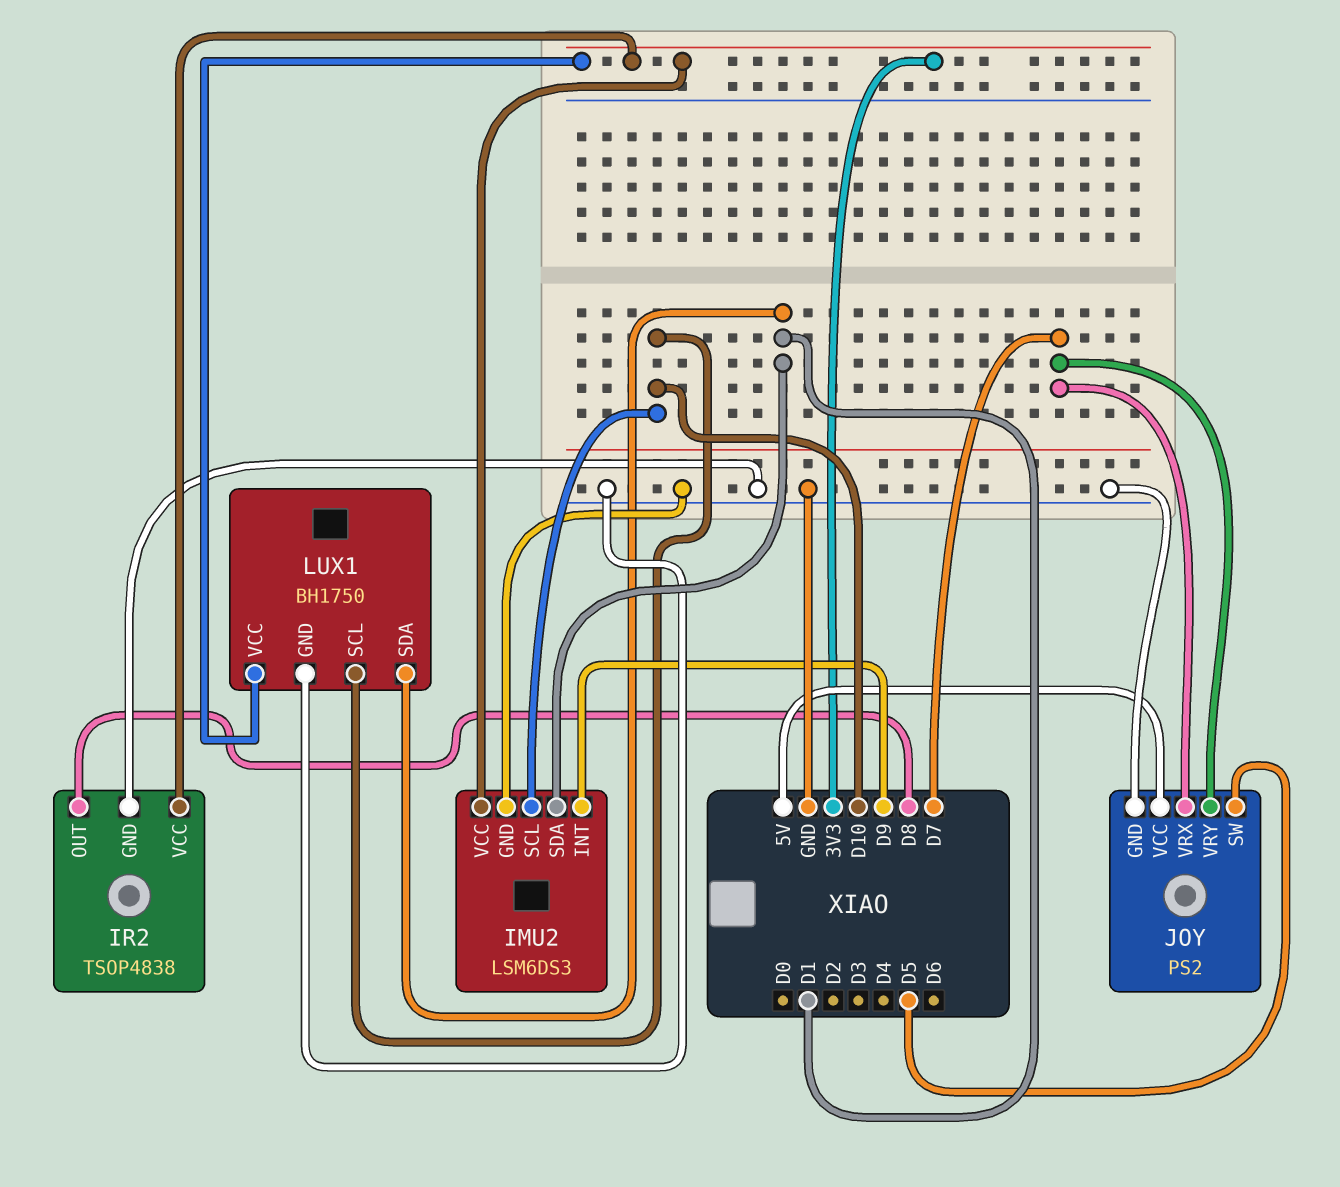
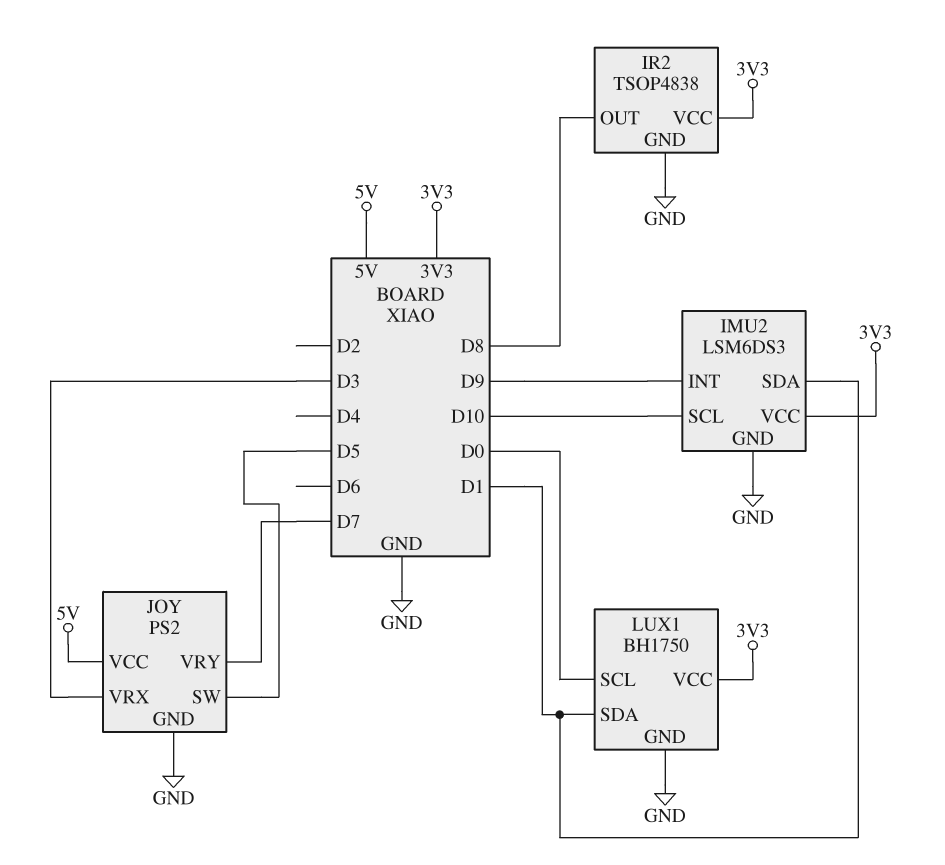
JOY pin VRX: D7 -> D3
LUX1 pin SCL: D10 -> D0

